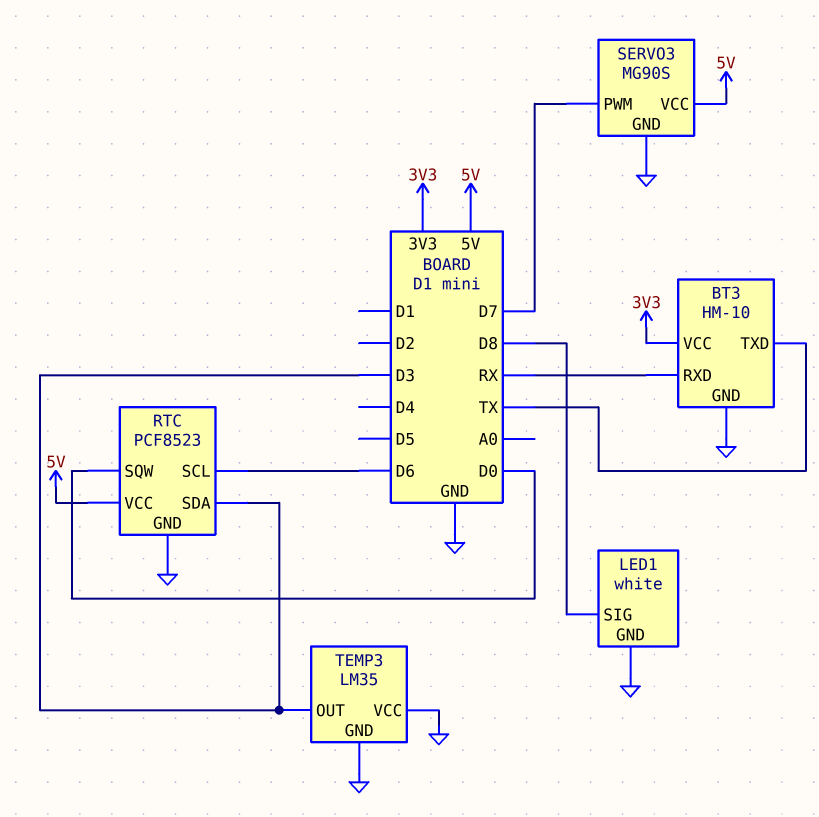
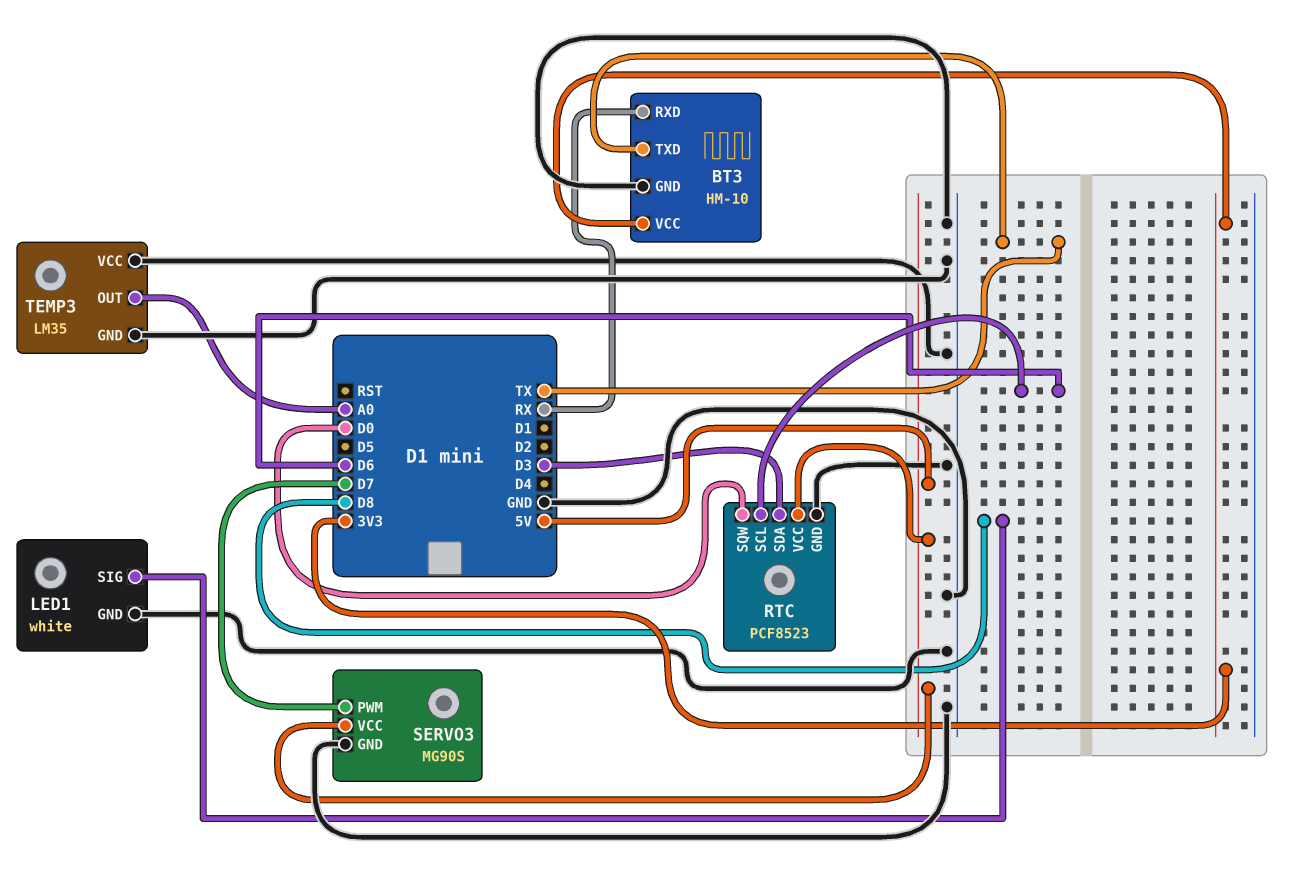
TEMP3 pin OUT: D3 -> A0

